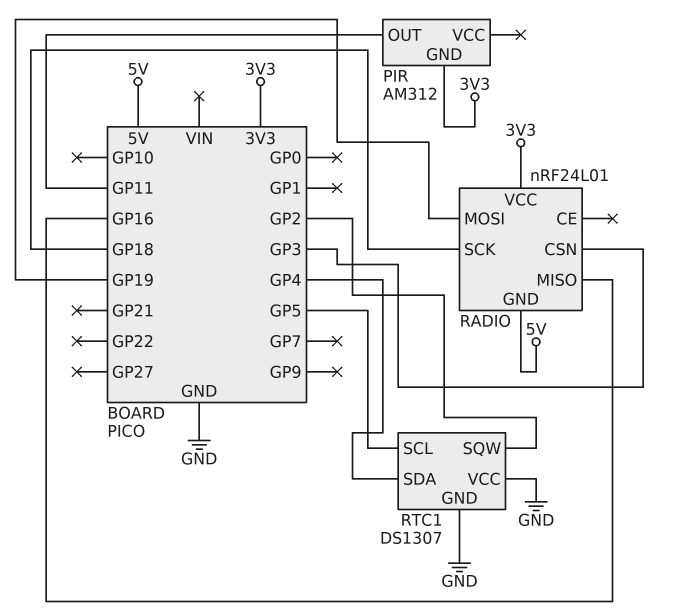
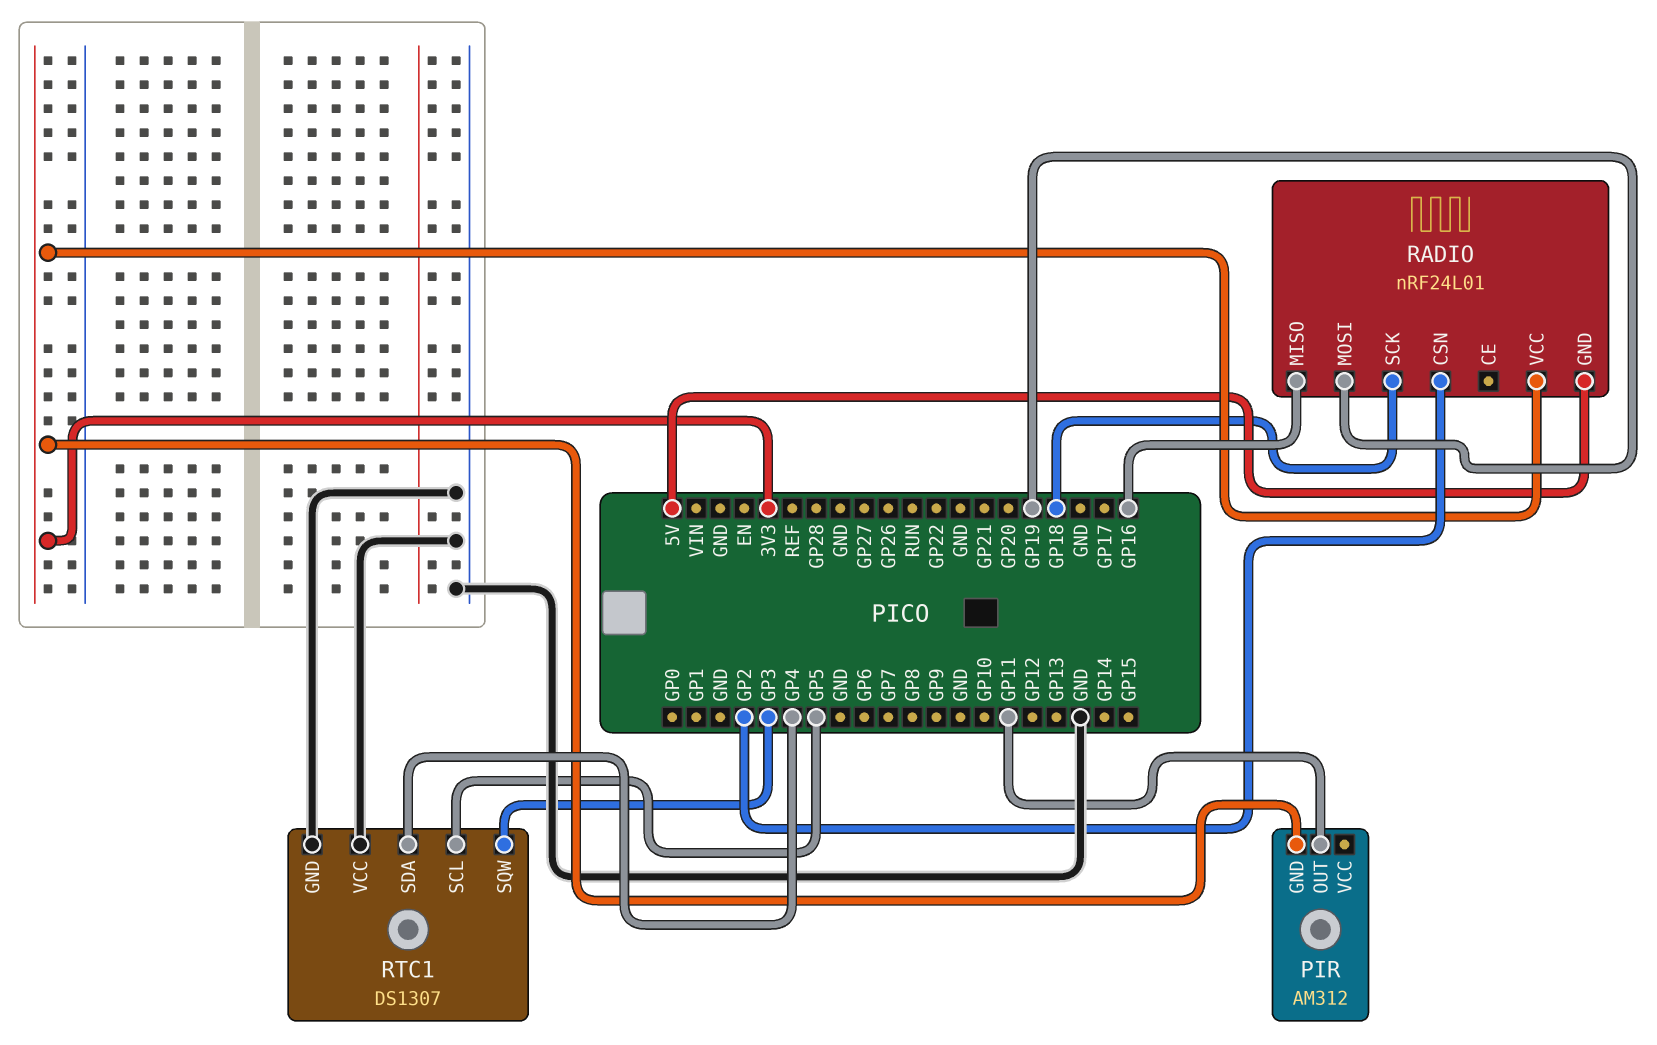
RADIO pin CSN: GP3 -> GP2
RTC1 pin SQW: GP2 -> GP3

